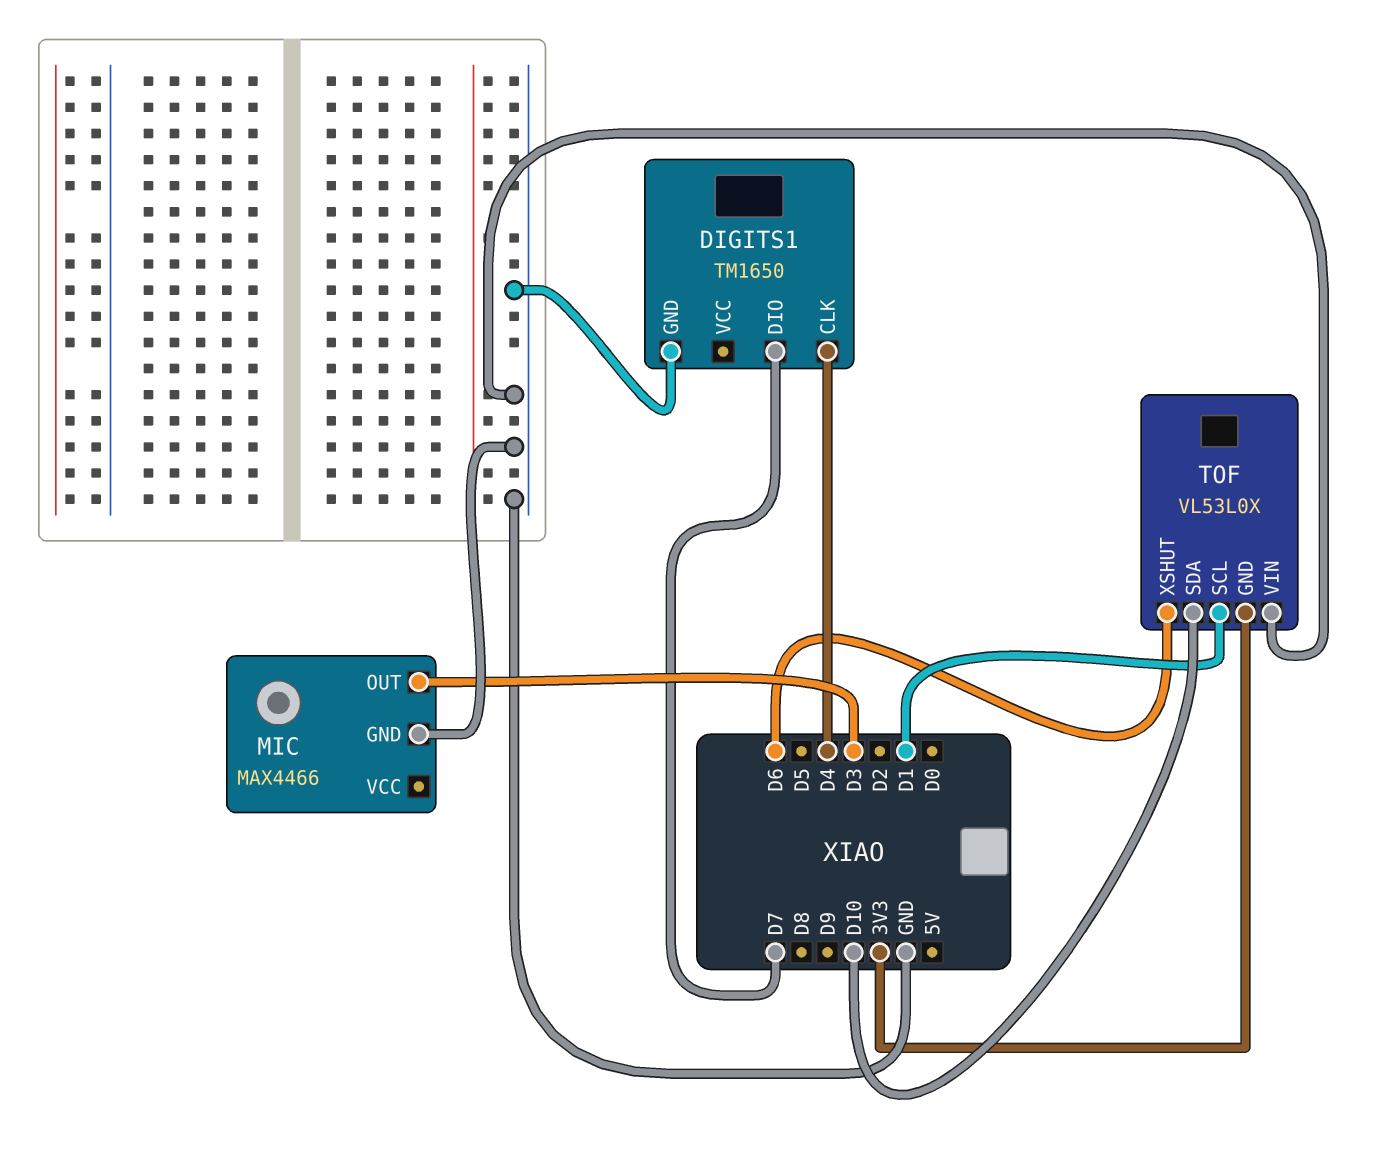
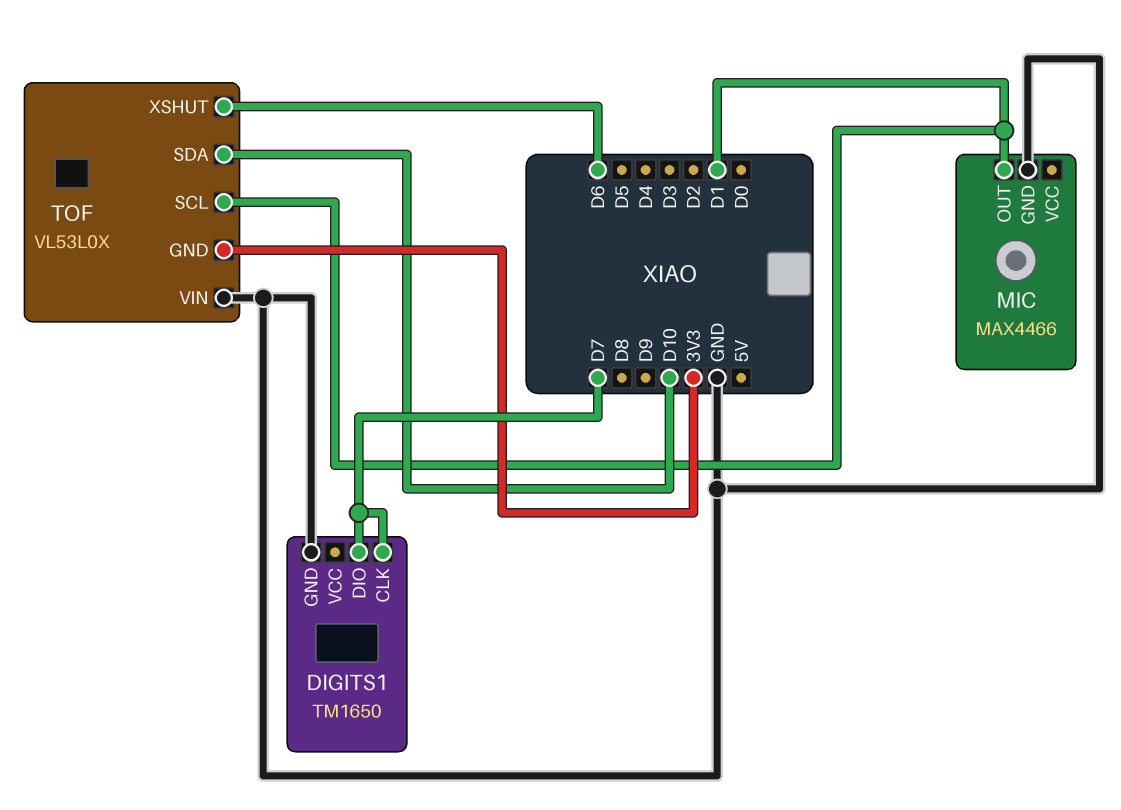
DIGITS1 pin CLK: D4 -> D7
MIC pin OUT: D3 -> D1

